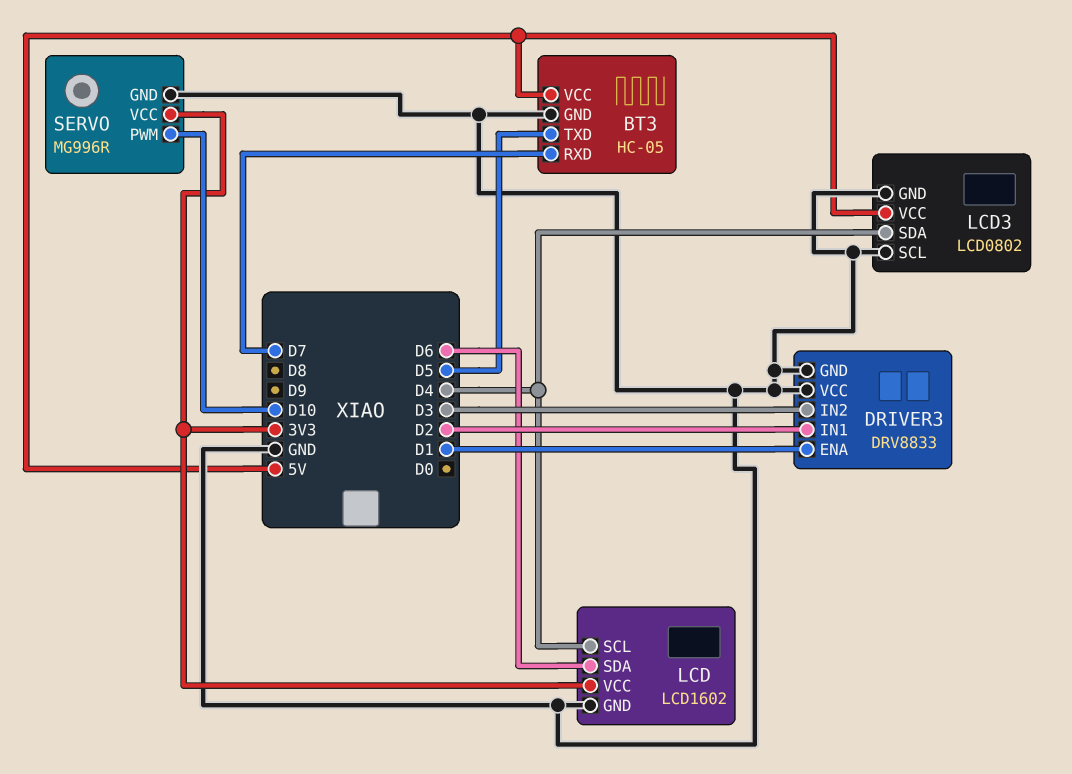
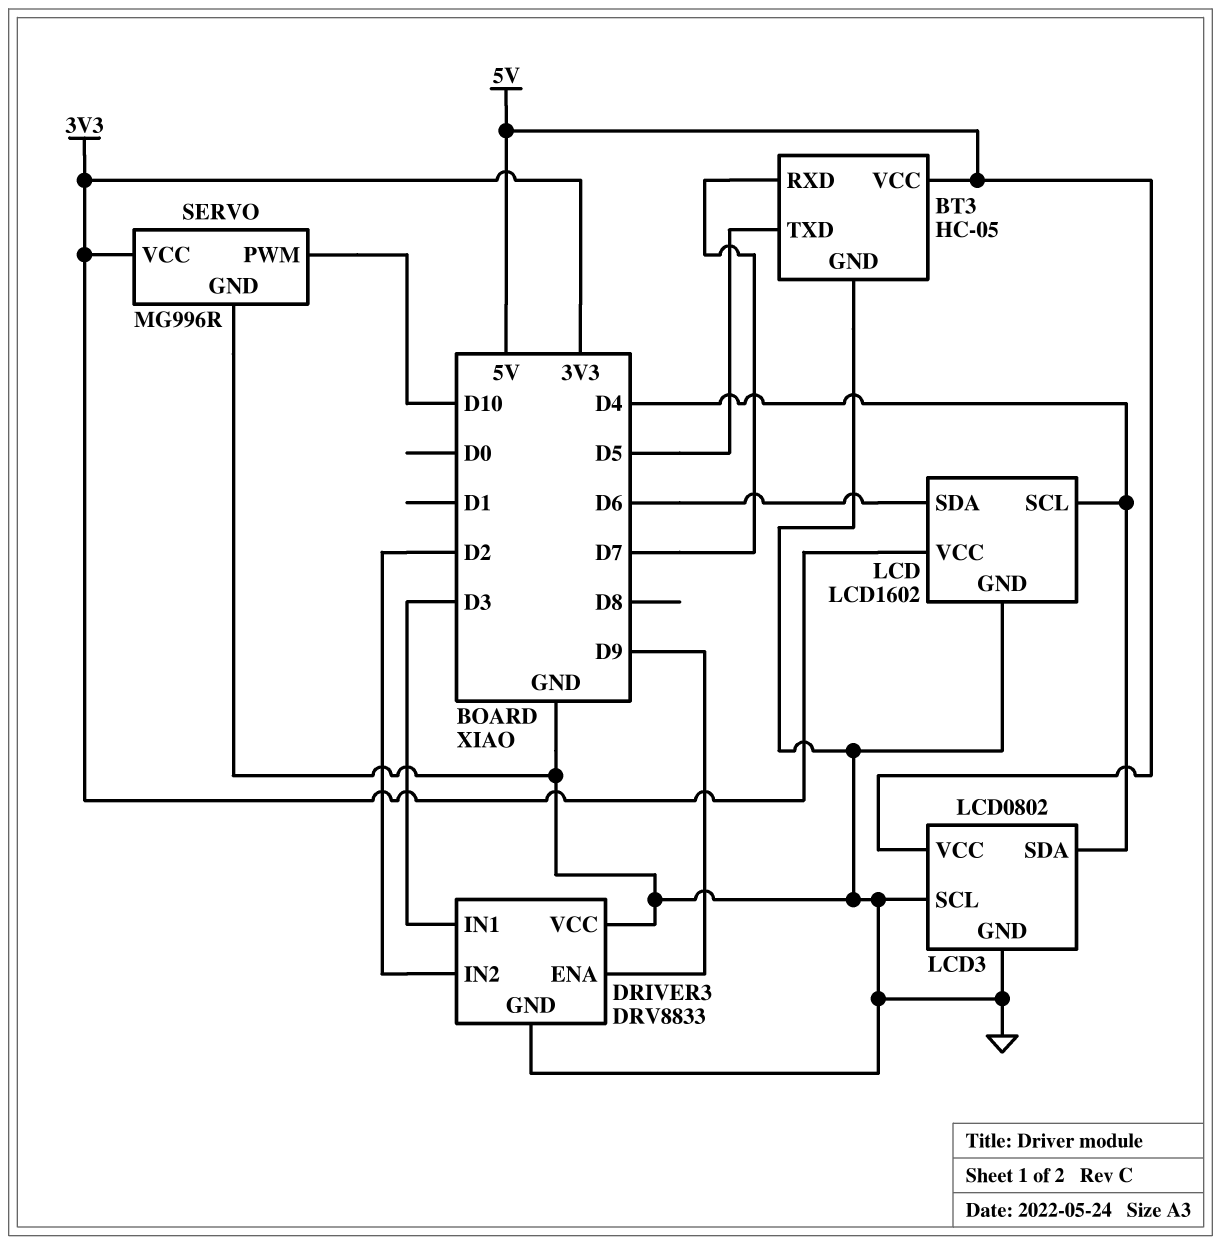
DRIVER3 pin ENA: D1 -> D9
DRIVER3 pin IN1: D2 -> D3
DRIVER3 pin IN2: D3 -> D2

